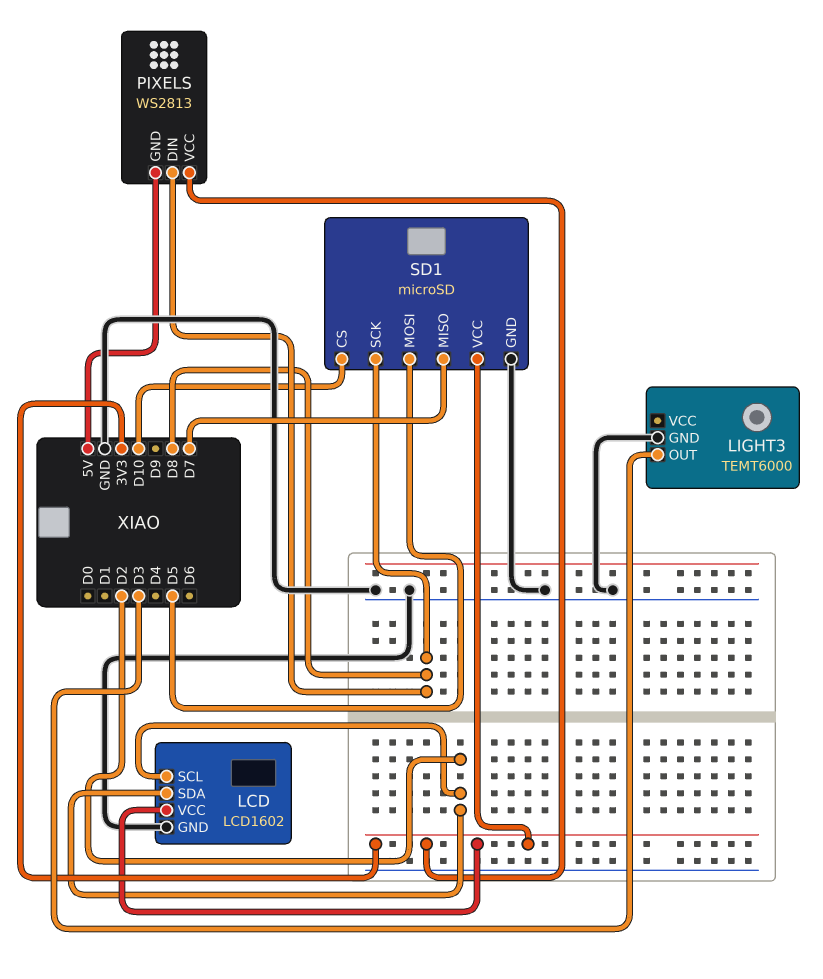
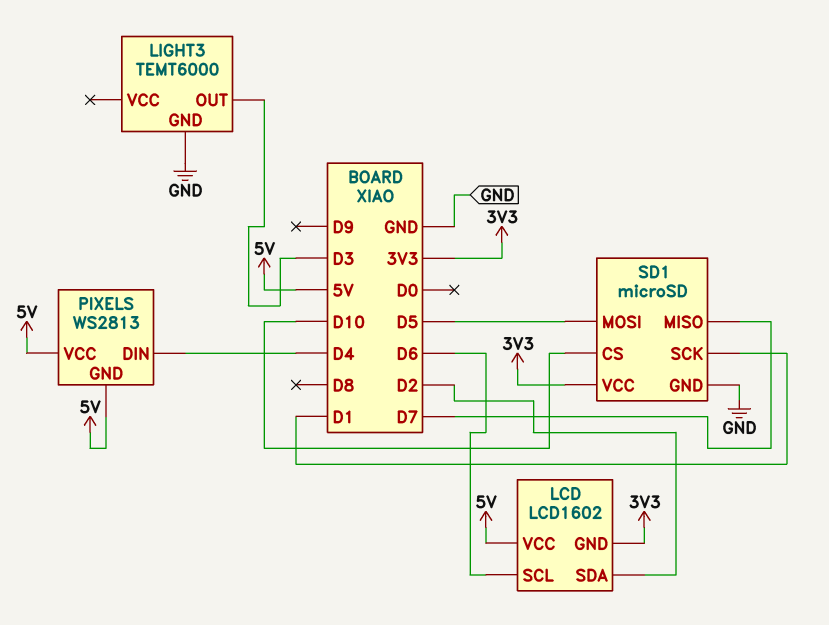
LCD pin GND: GND -> 3V3
LCD pin SCL: D2 -> D6
LCD pin VCC: 3V3 -> 5V
PIXELS pin DIN: D8 -> D4
PIXELS pin VCC: 3V3 -> 5V
SD1 pin SCK: D8 -> D1

